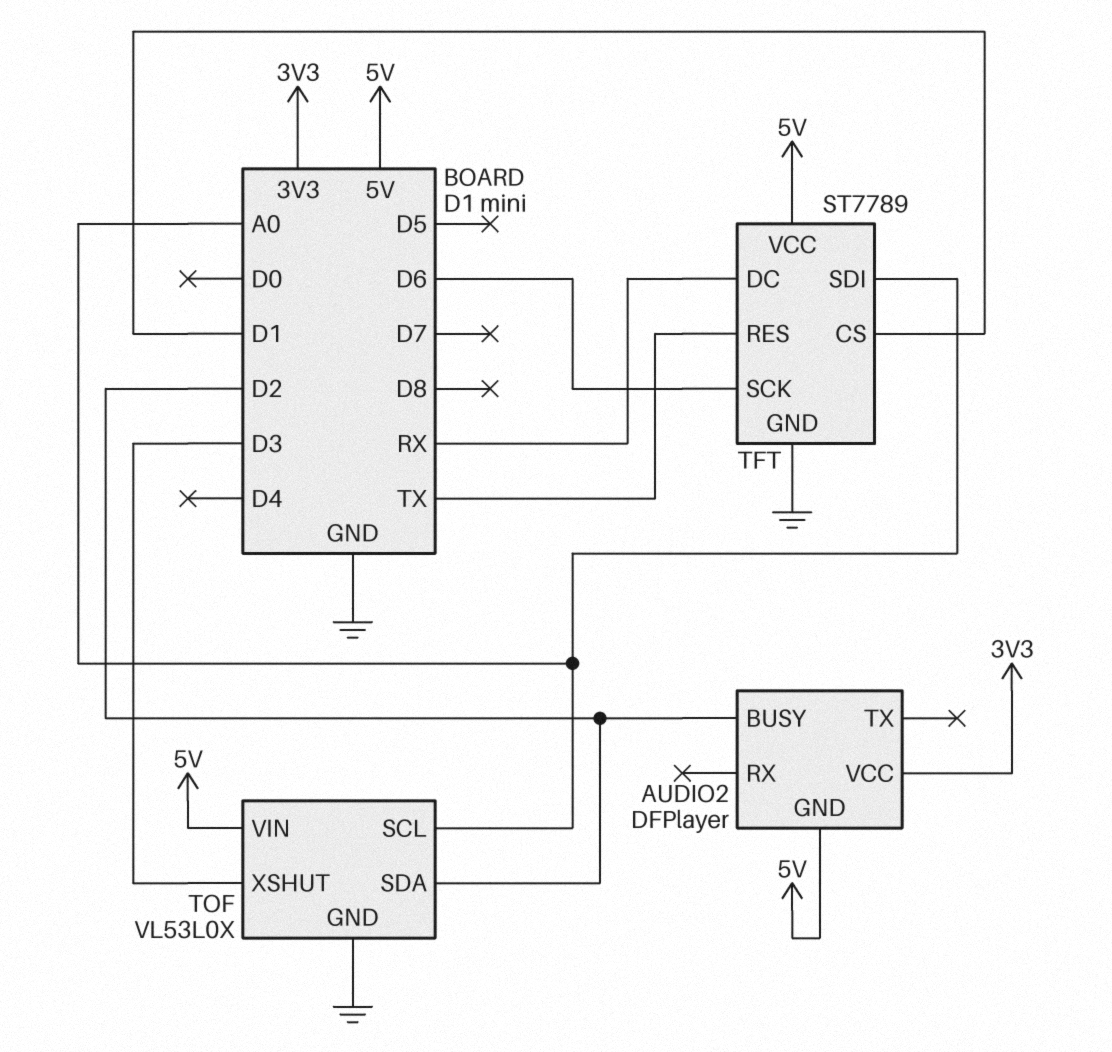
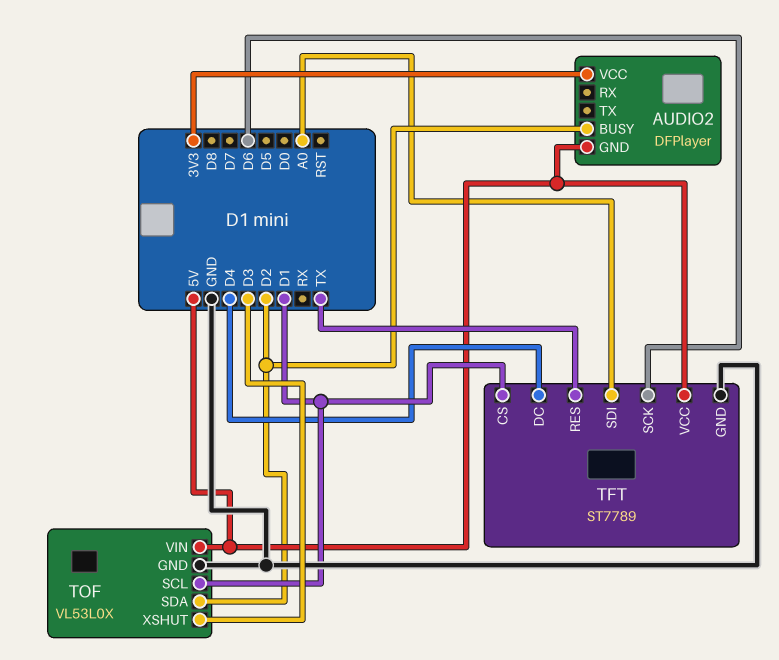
TFT pin DC: RX -> D4
TOF pin SCL: A0 -> D1

